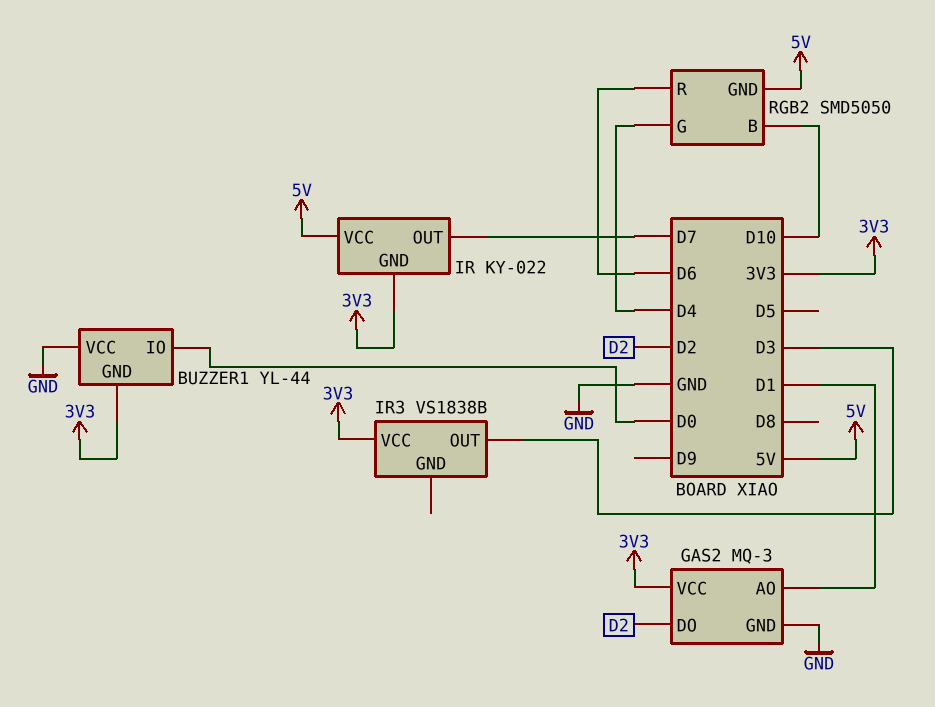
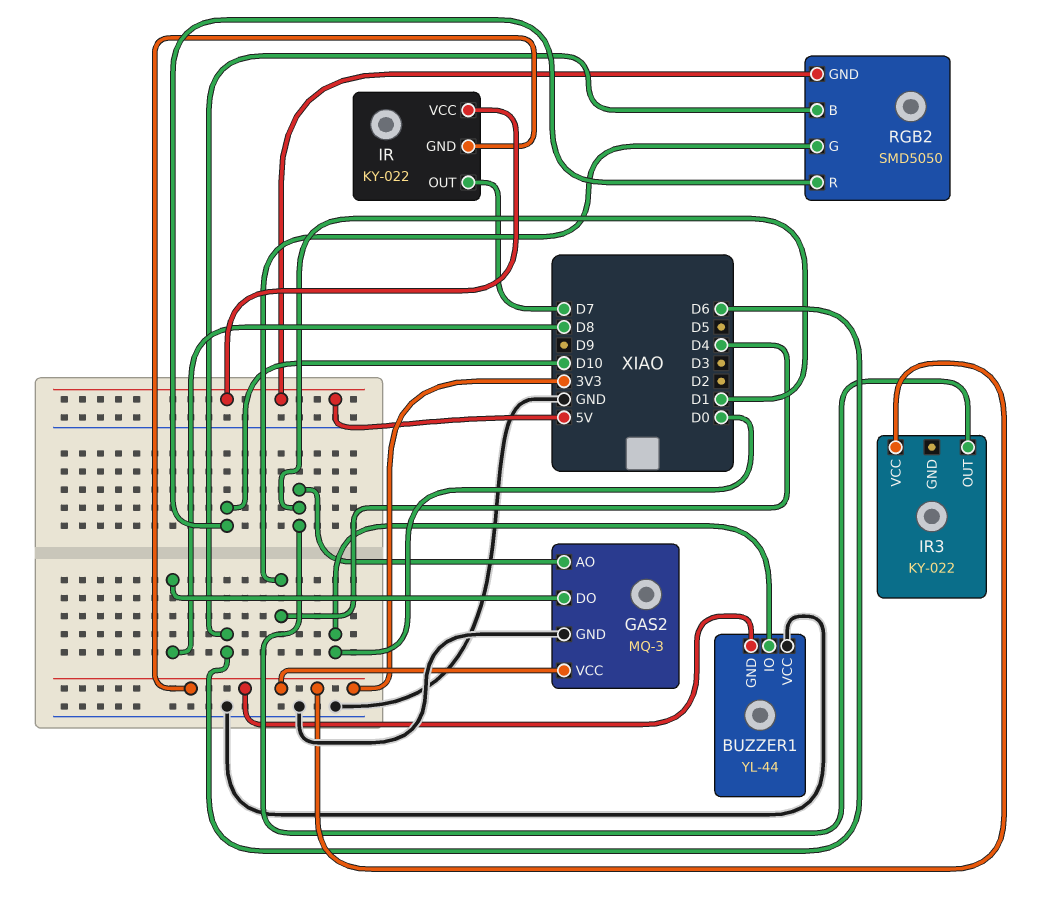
GAS2 pin DO: D2 -> D8
IR3: VS1838B -> KY-022
IR3 pin OUT: D3 -> D1
RGB2 pin B: D10 -> D6
RGB2 pin R: D6 -> D10

